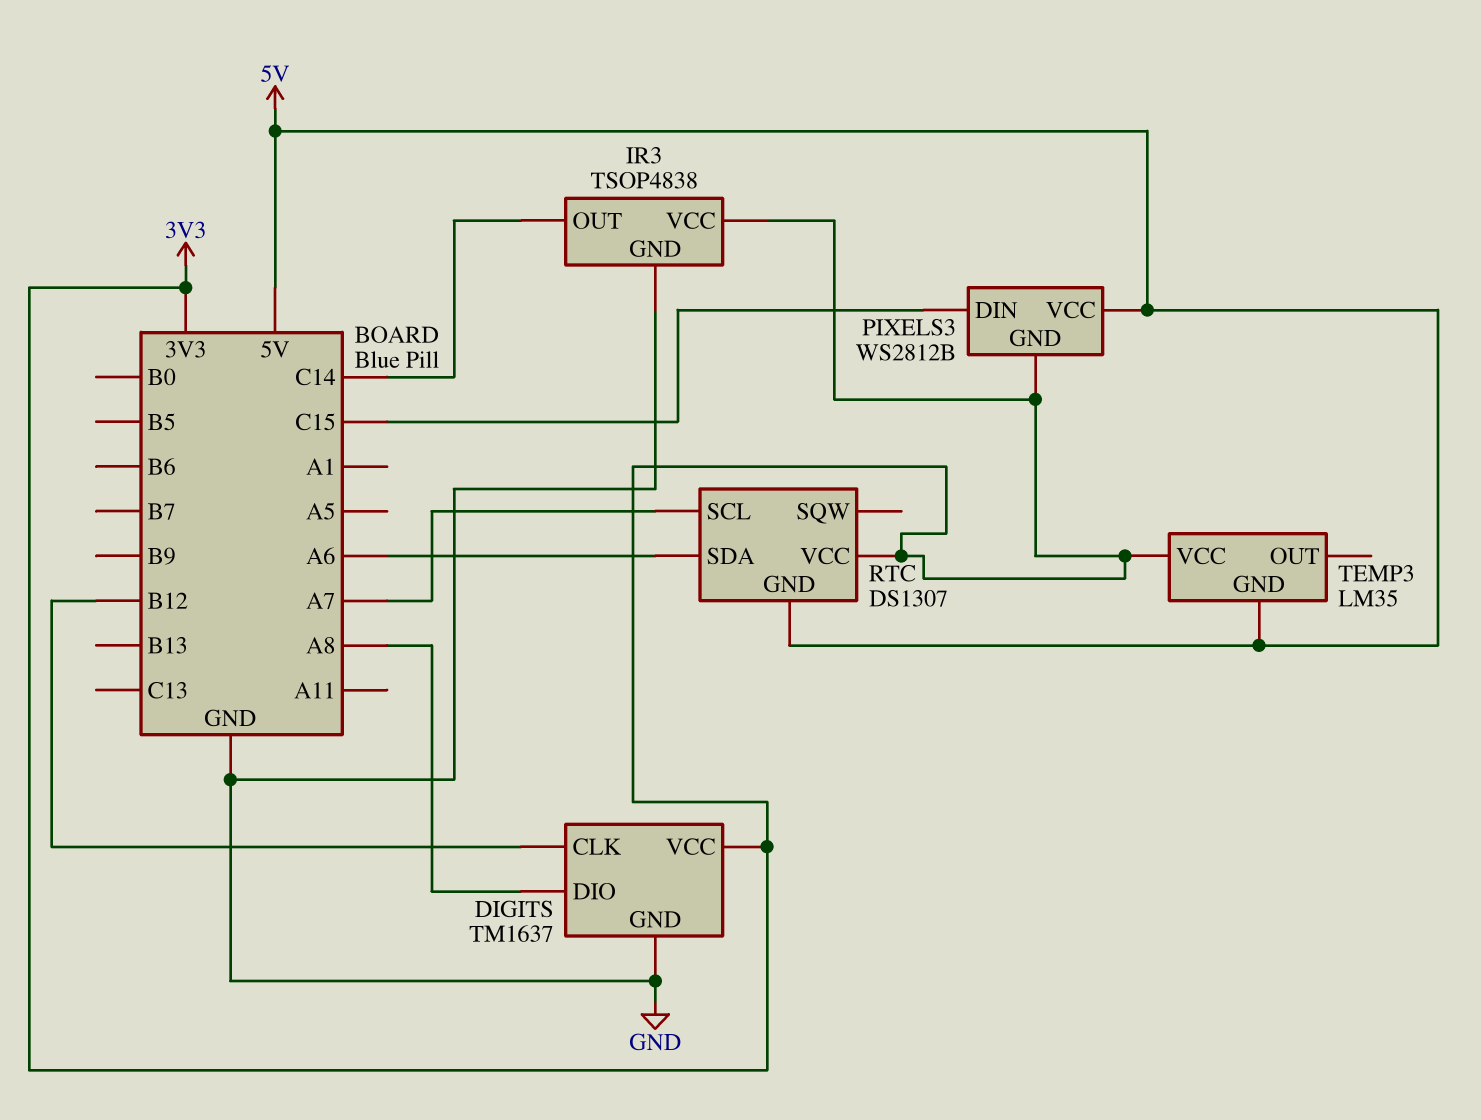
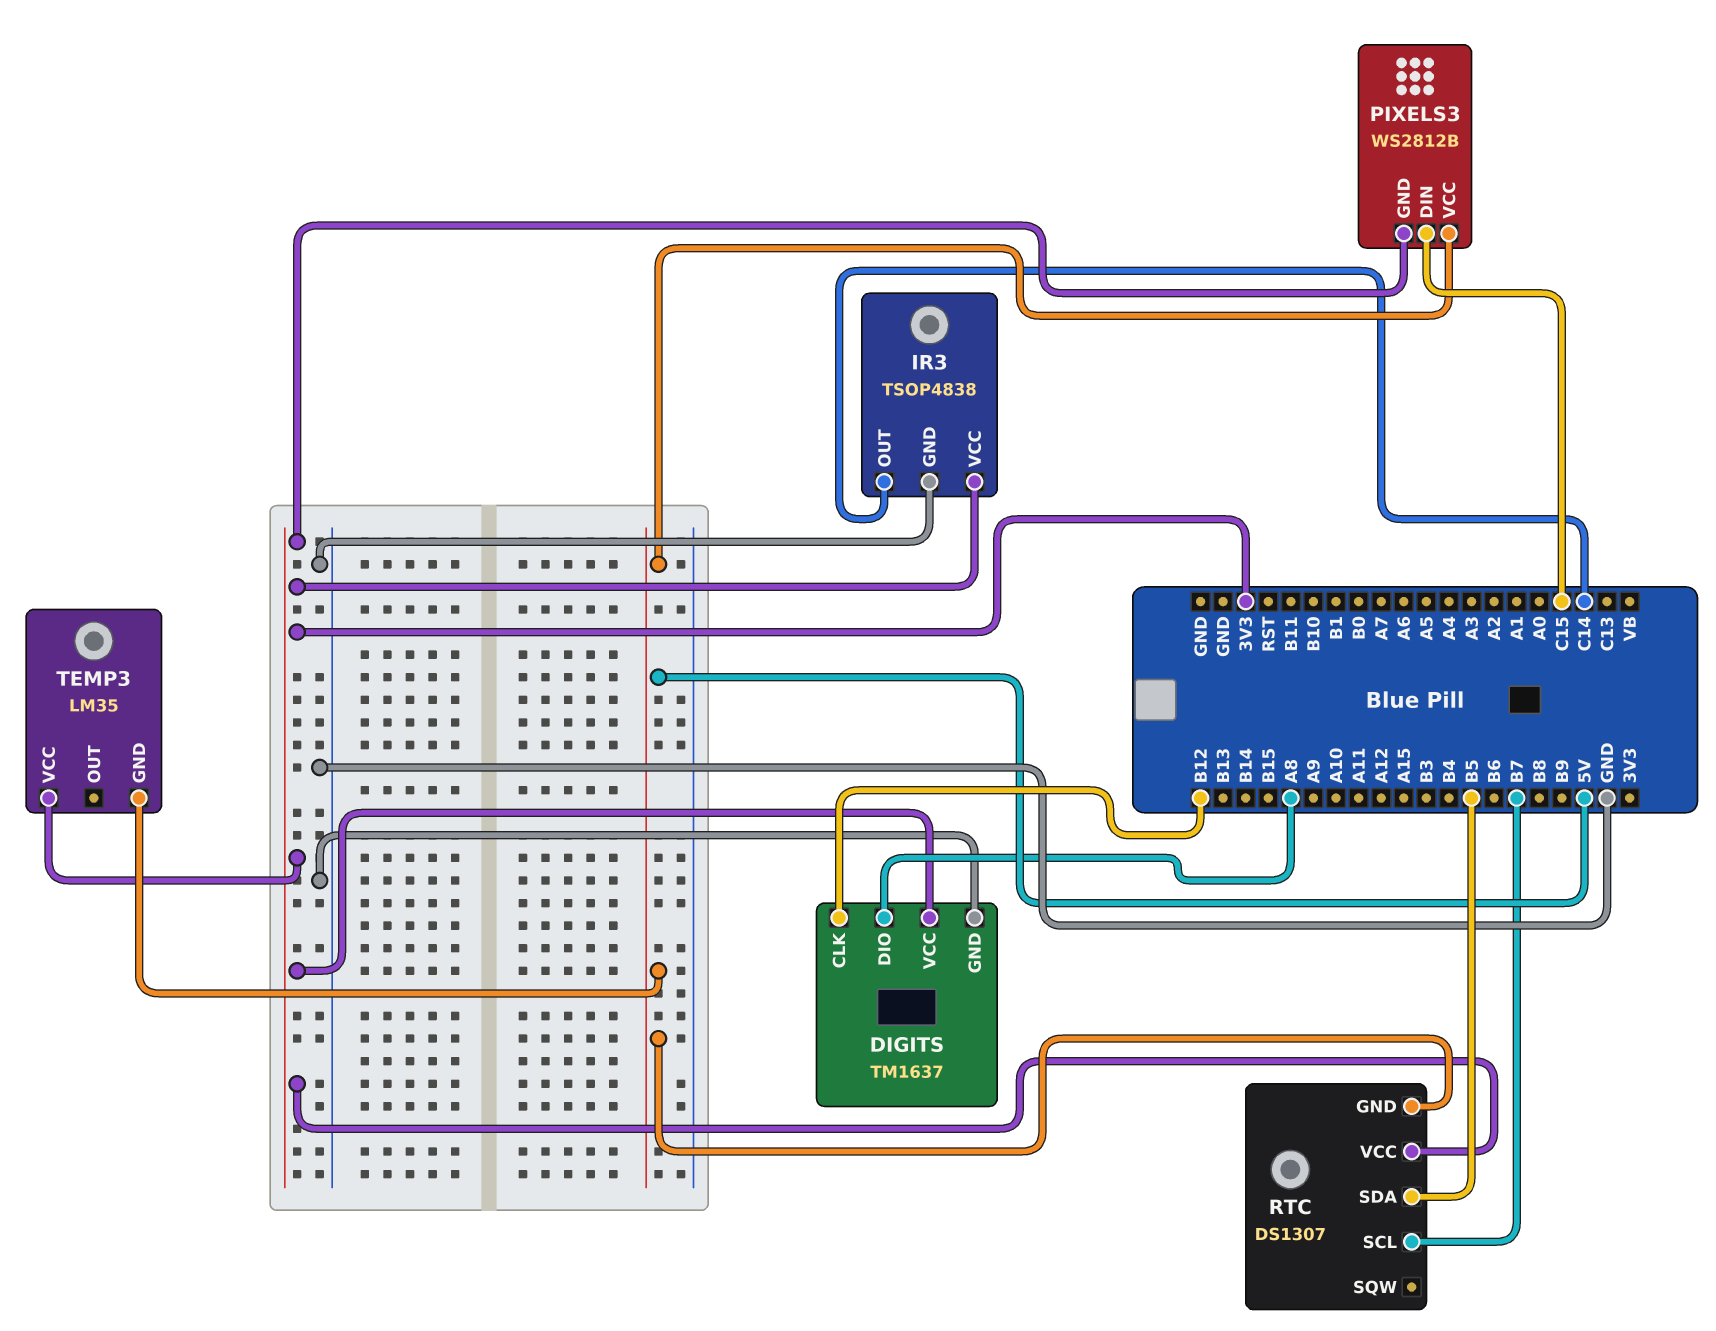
RTC pin SCL: A7 -> B7
RTC pin SDA: A6 -> B5

